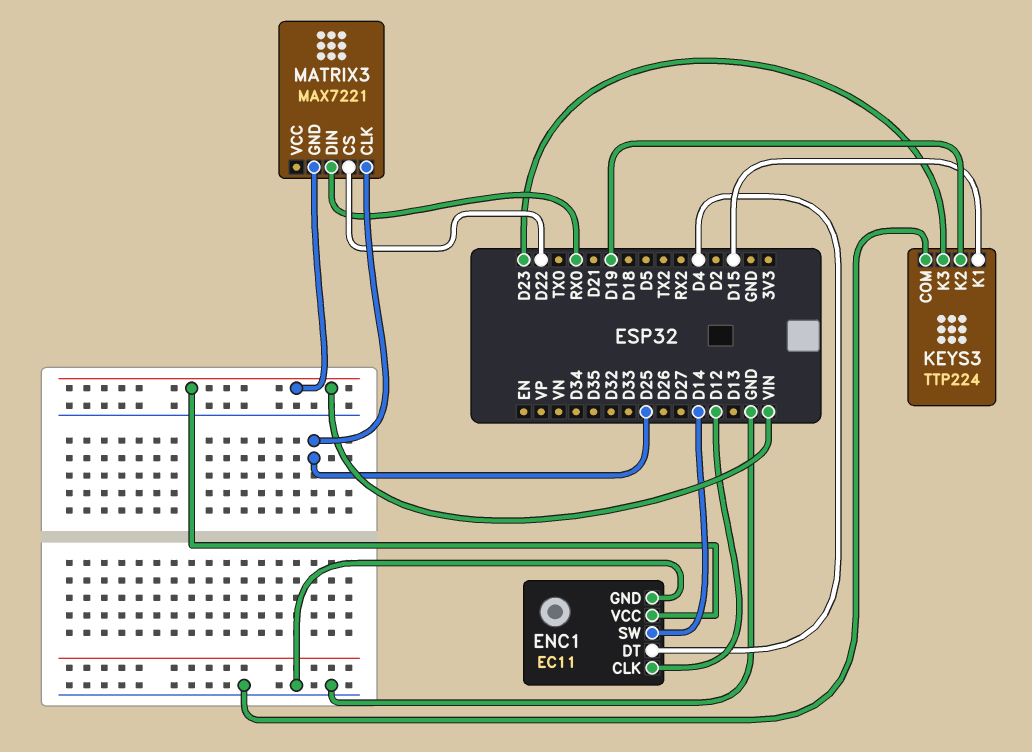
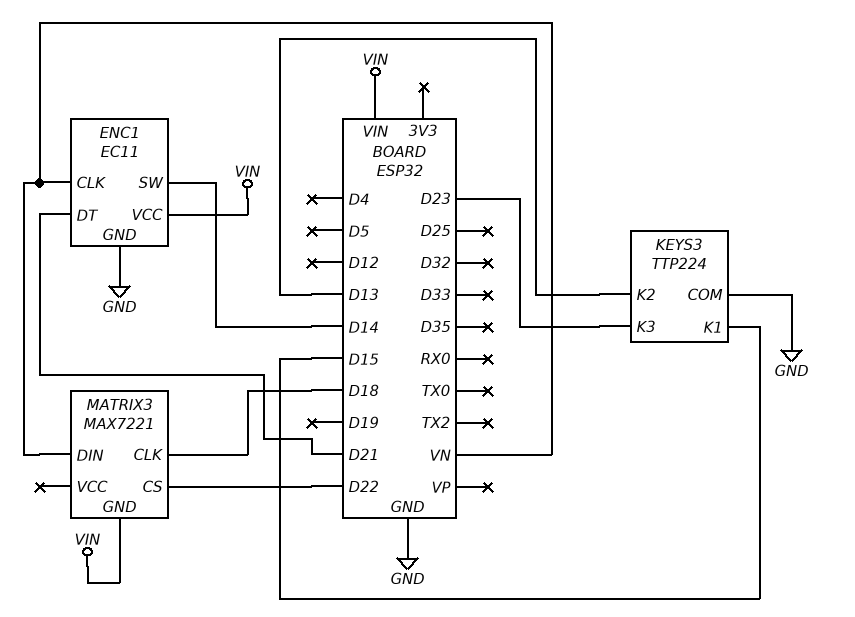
ENC1 pin CLK: D12 -> VN
ENC1 pin DT: D4 -> D21
KEYS3 pin K2: D19 -> D13
MATRIX3 pin CLK: D25 -> D18
MATRIX3 pin DIN: RX0 -> VN

